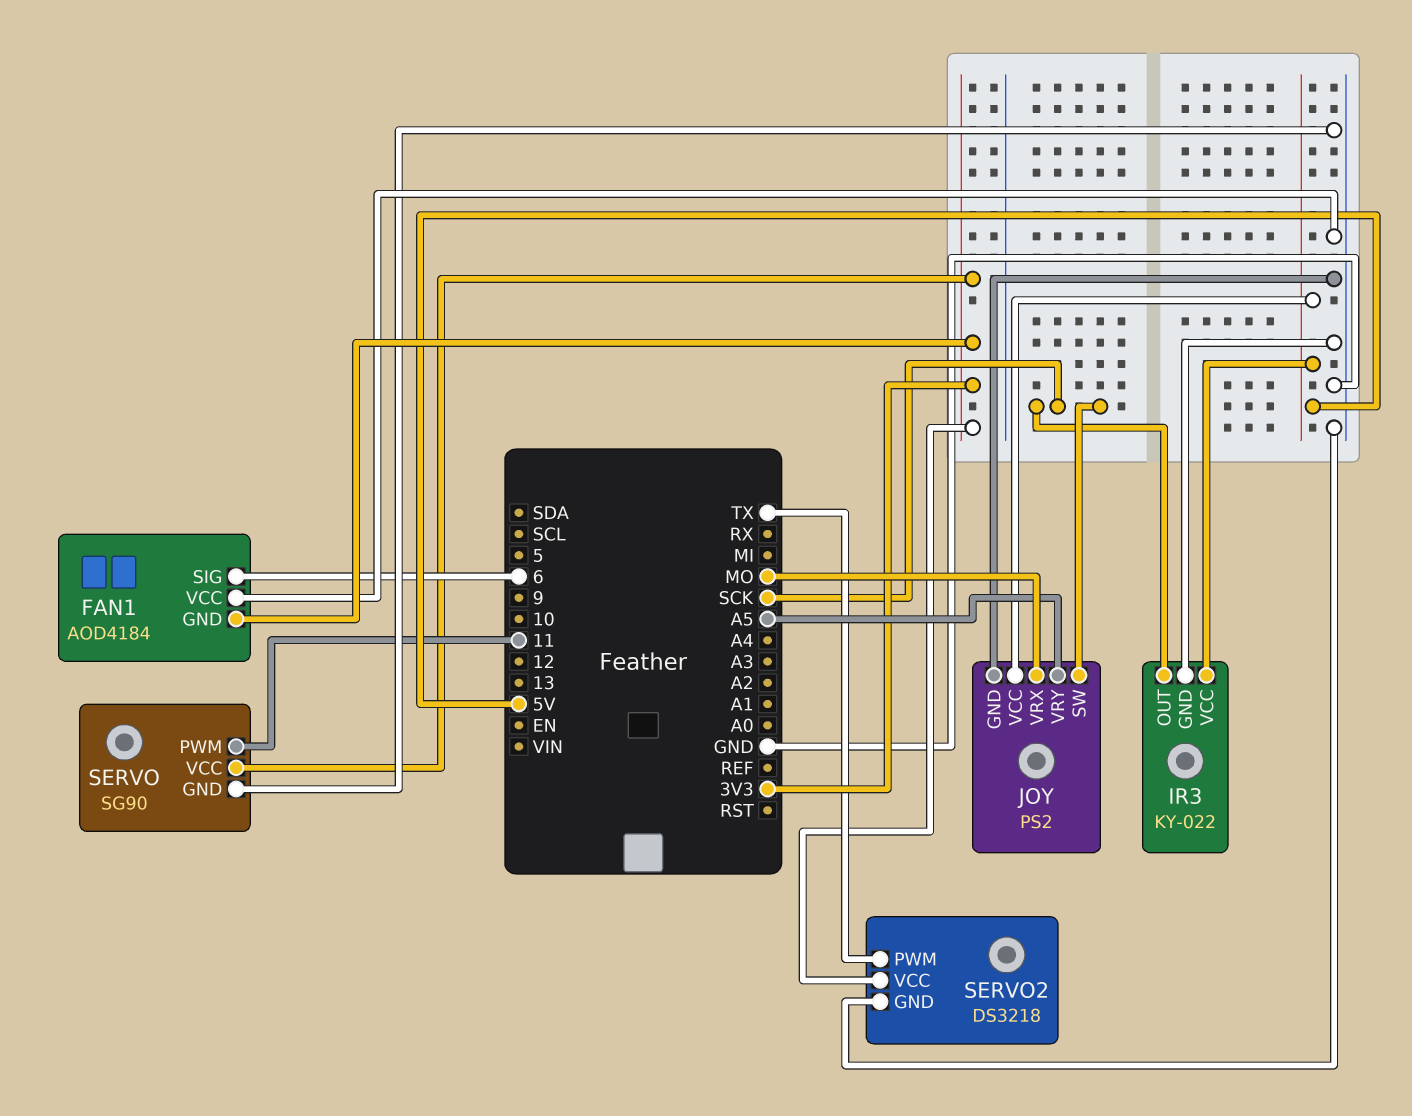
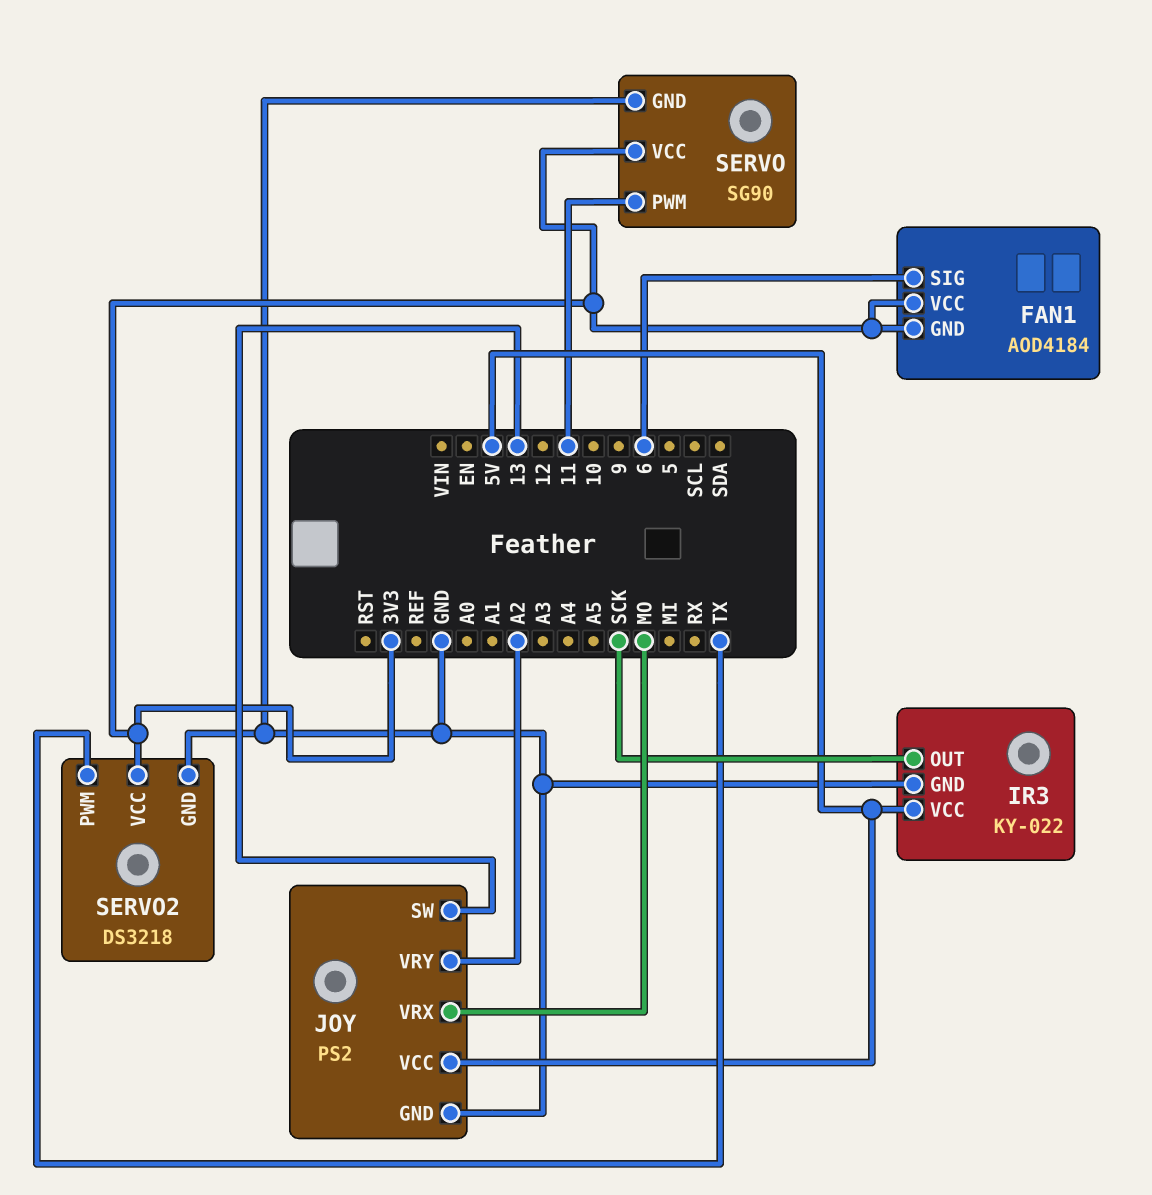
FAN1 pin VCC: GND -> 3V3
JOY pin SW: SCK -> 13
JOY pin VRY: A5 -> A2

